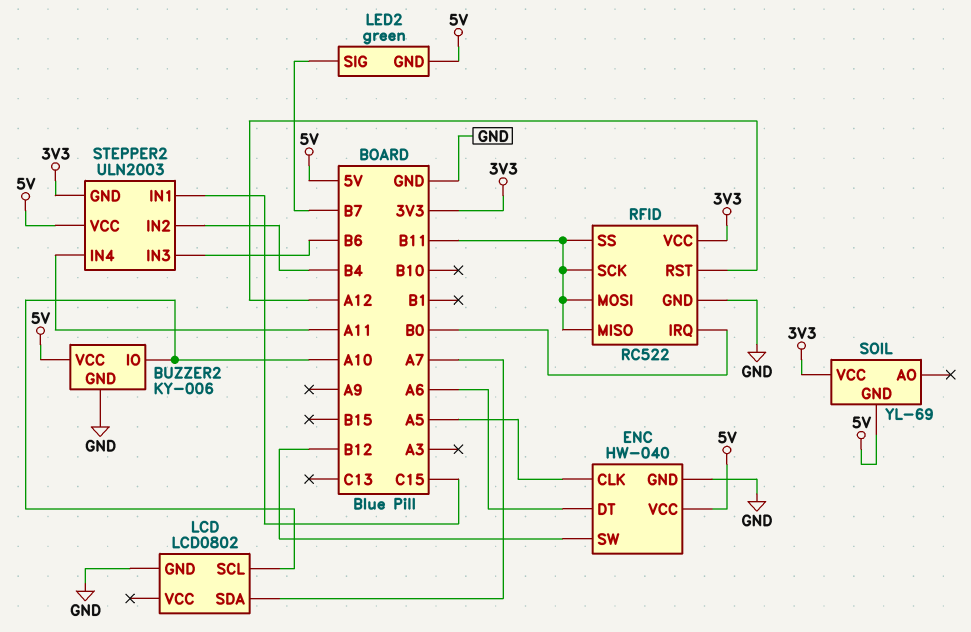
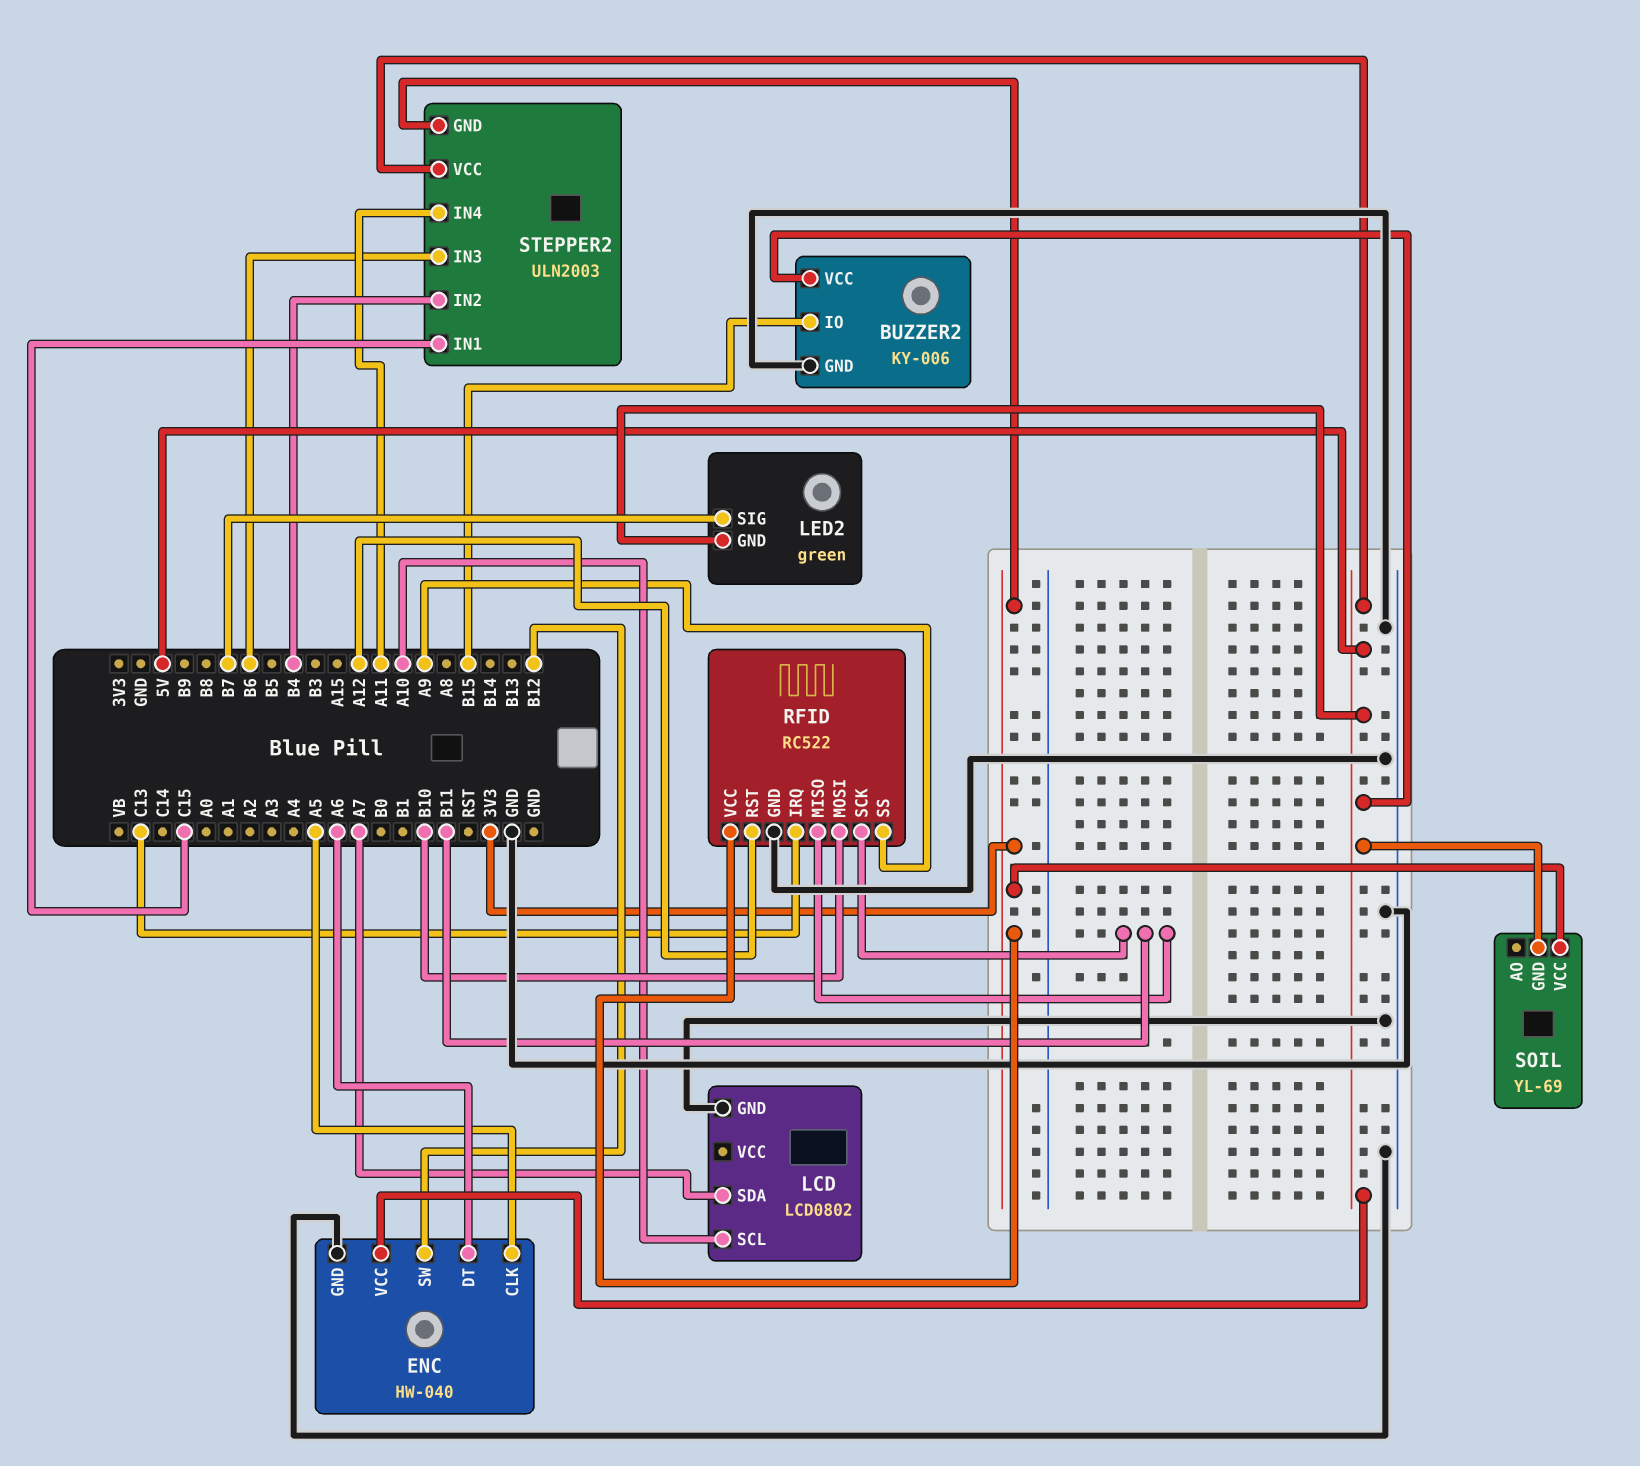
BUZZER2 pin IO: A10 -> B15
RFID pin IRQ: B0 -> C13
RFID pin MOSI: B11 -> B10
RFID pin SS: B11 -> A9

